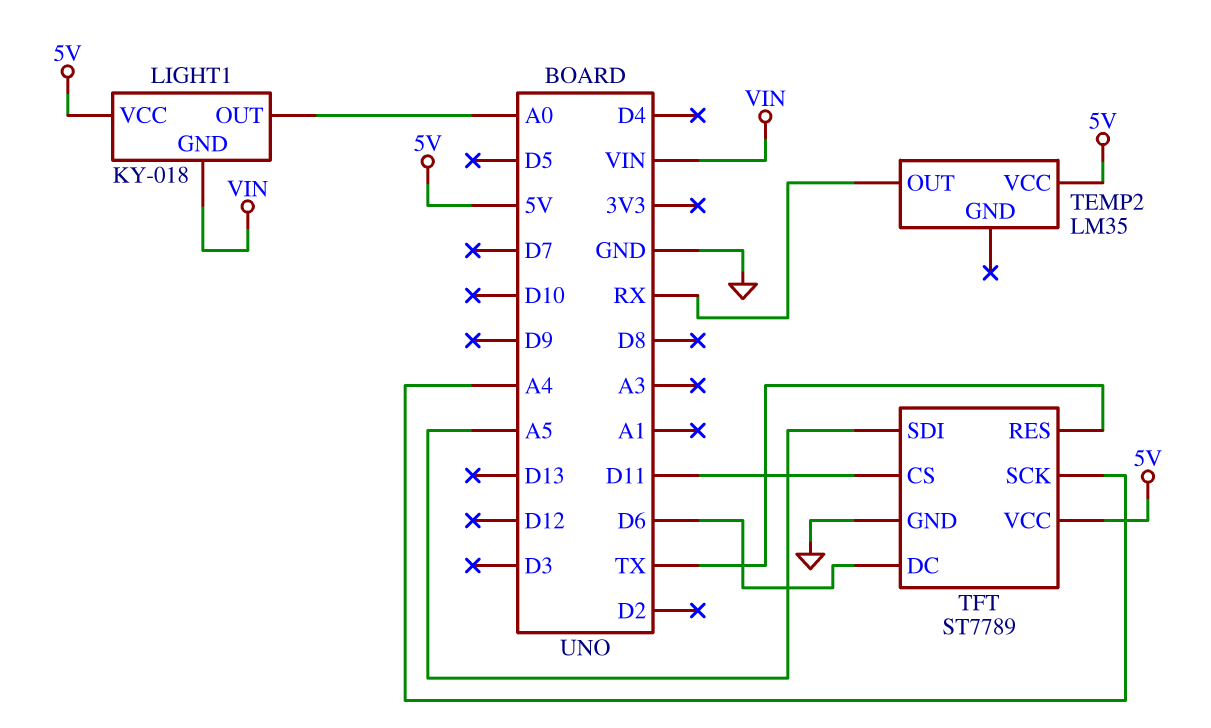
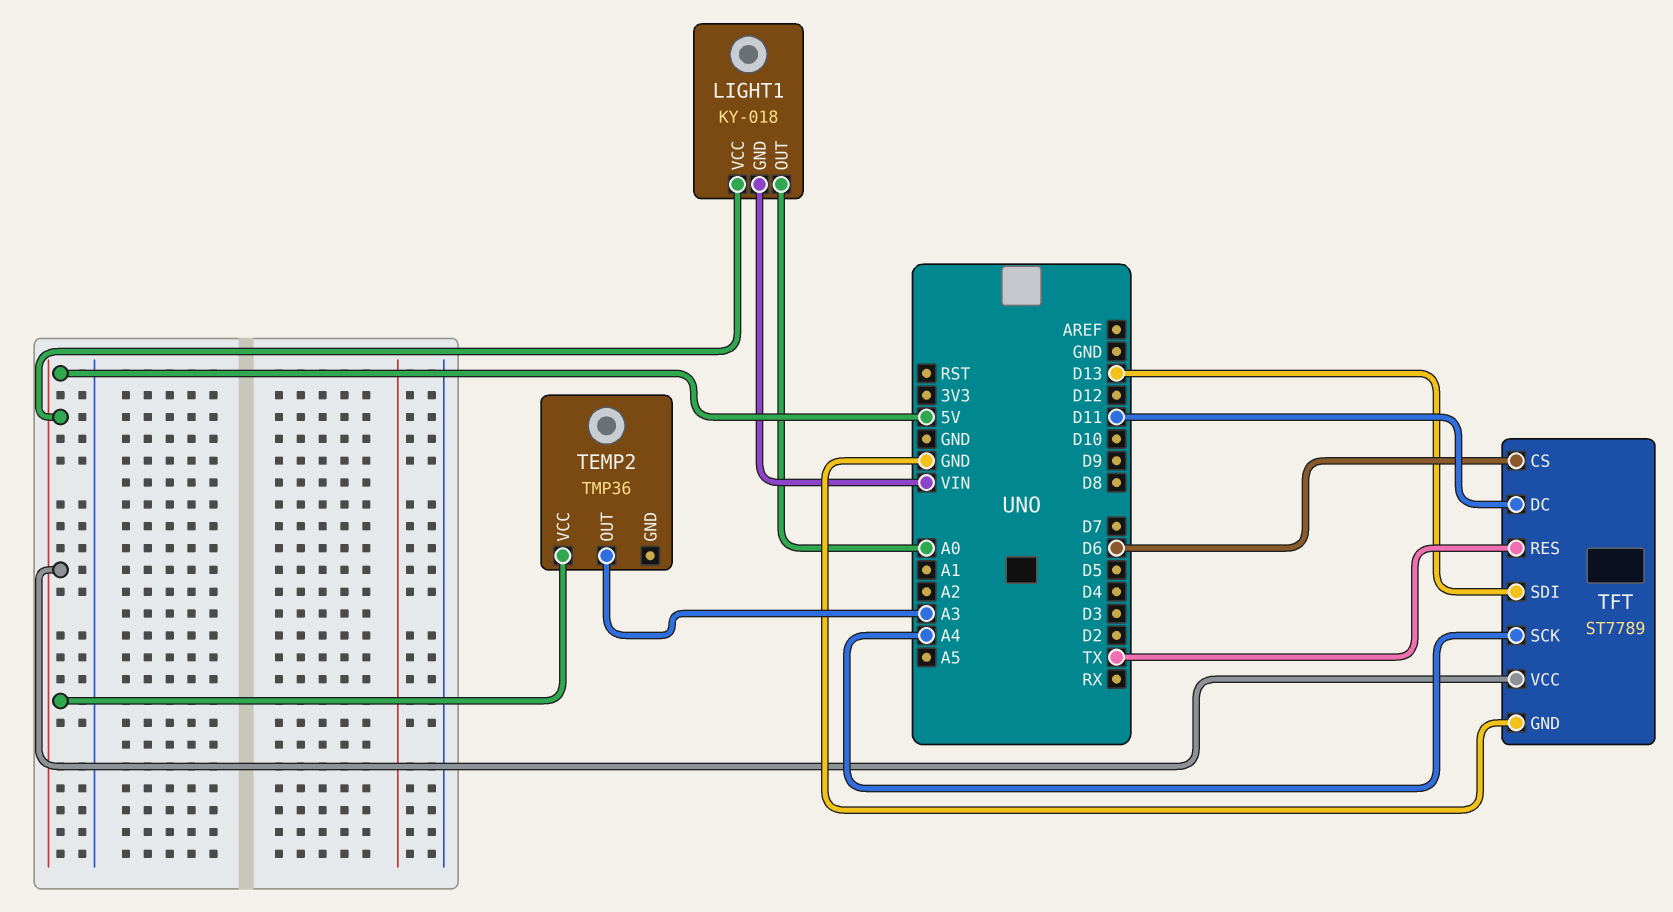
TEMP2: LM35 -> TMP36
TEMP2 pin OUT: RX -> A3
TFT pin CS: D11 -> D6
TFT pin DC: D6 -> D11
TFT pin SDI: A5 -> D13

